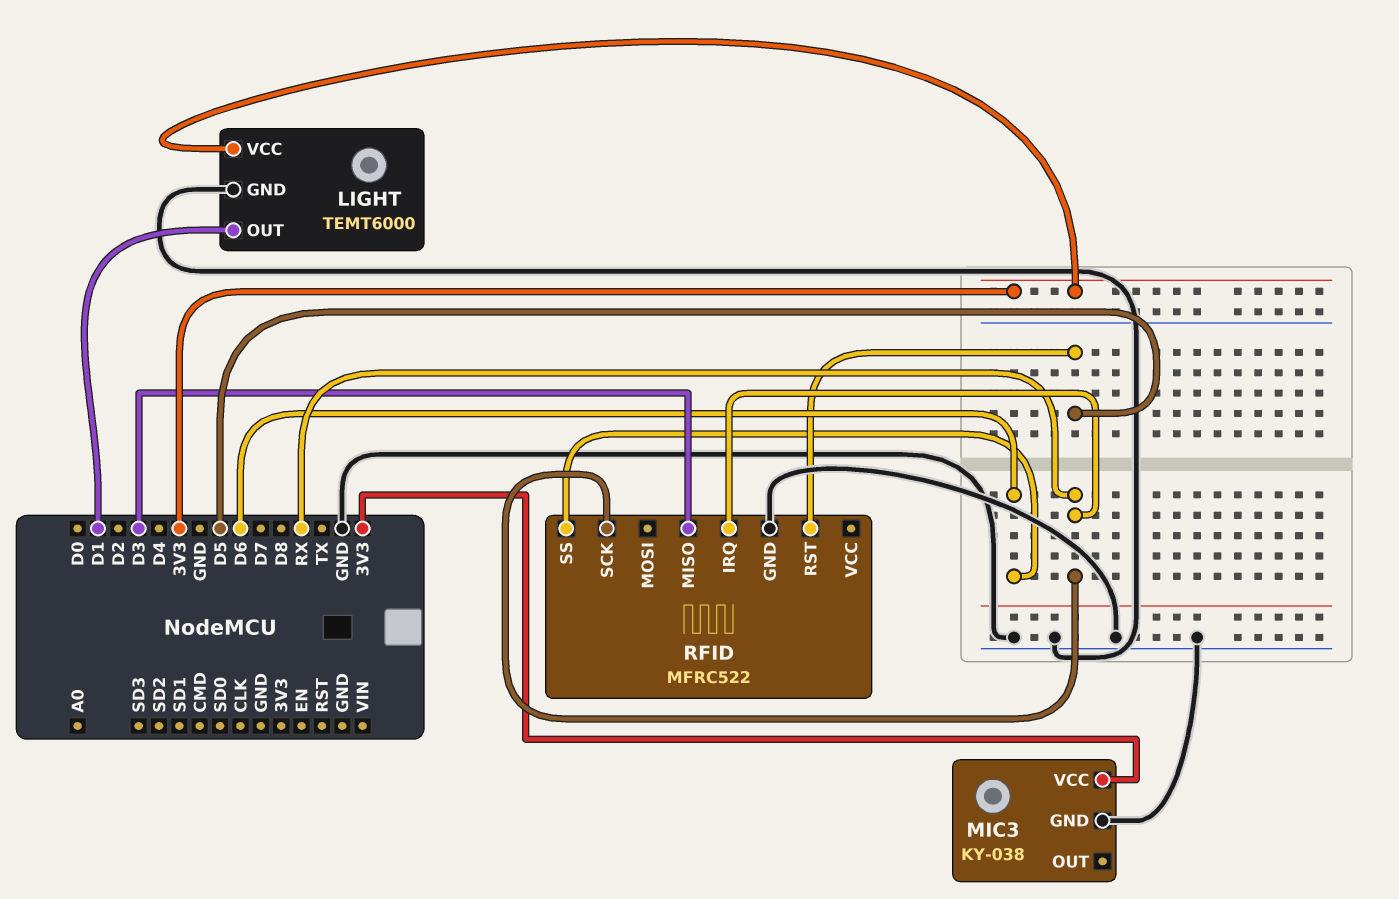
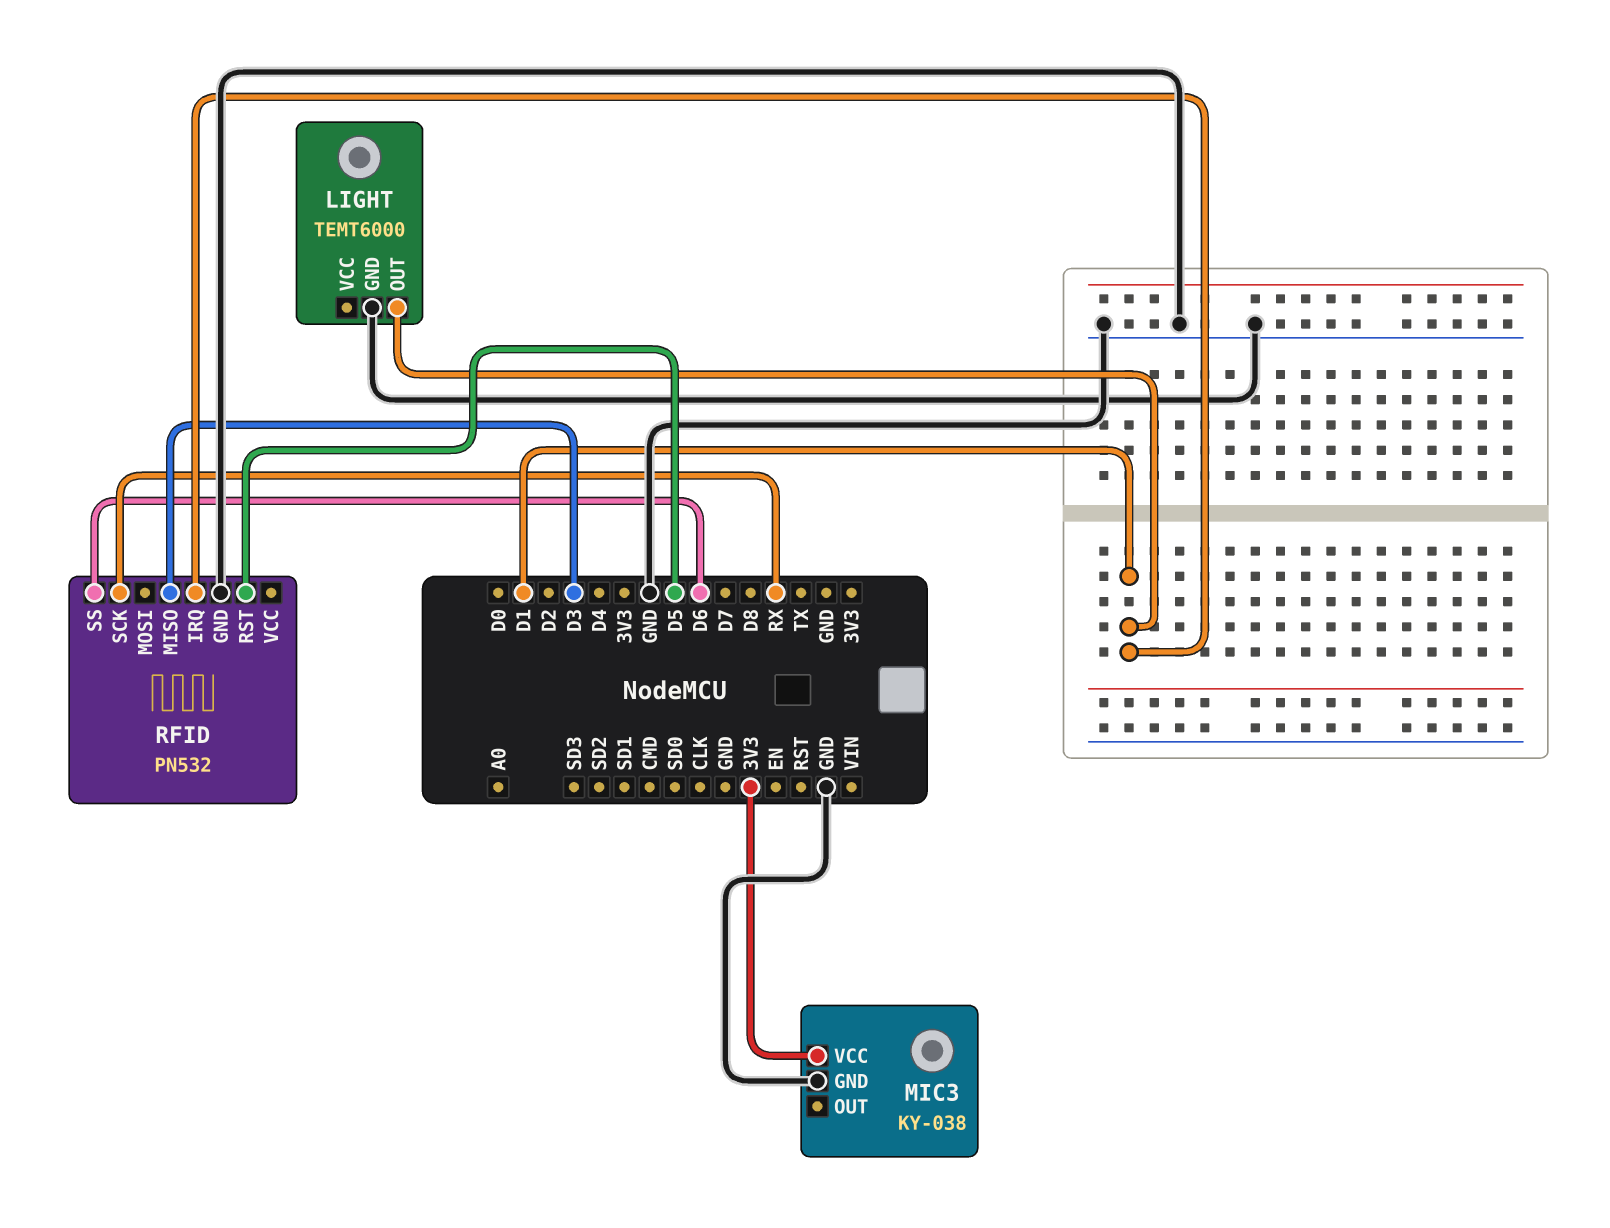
LIGHT pin VCC: 3V3 -> none
RFID: MFRC522 -> PN532
RFID pin IRQ: RX -> D1

